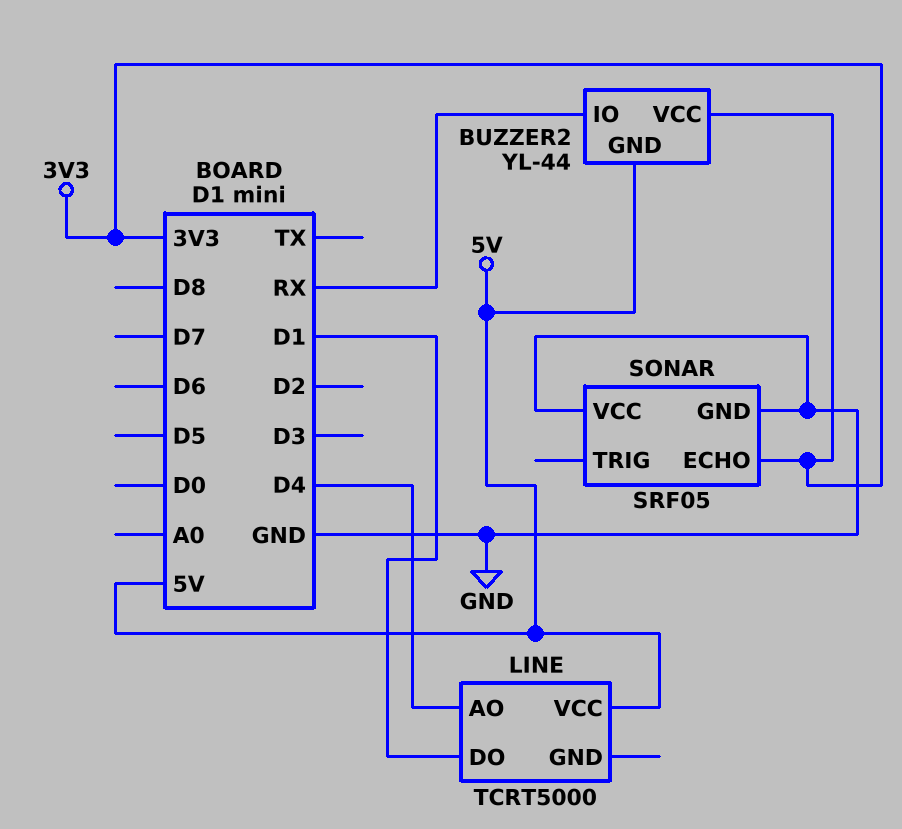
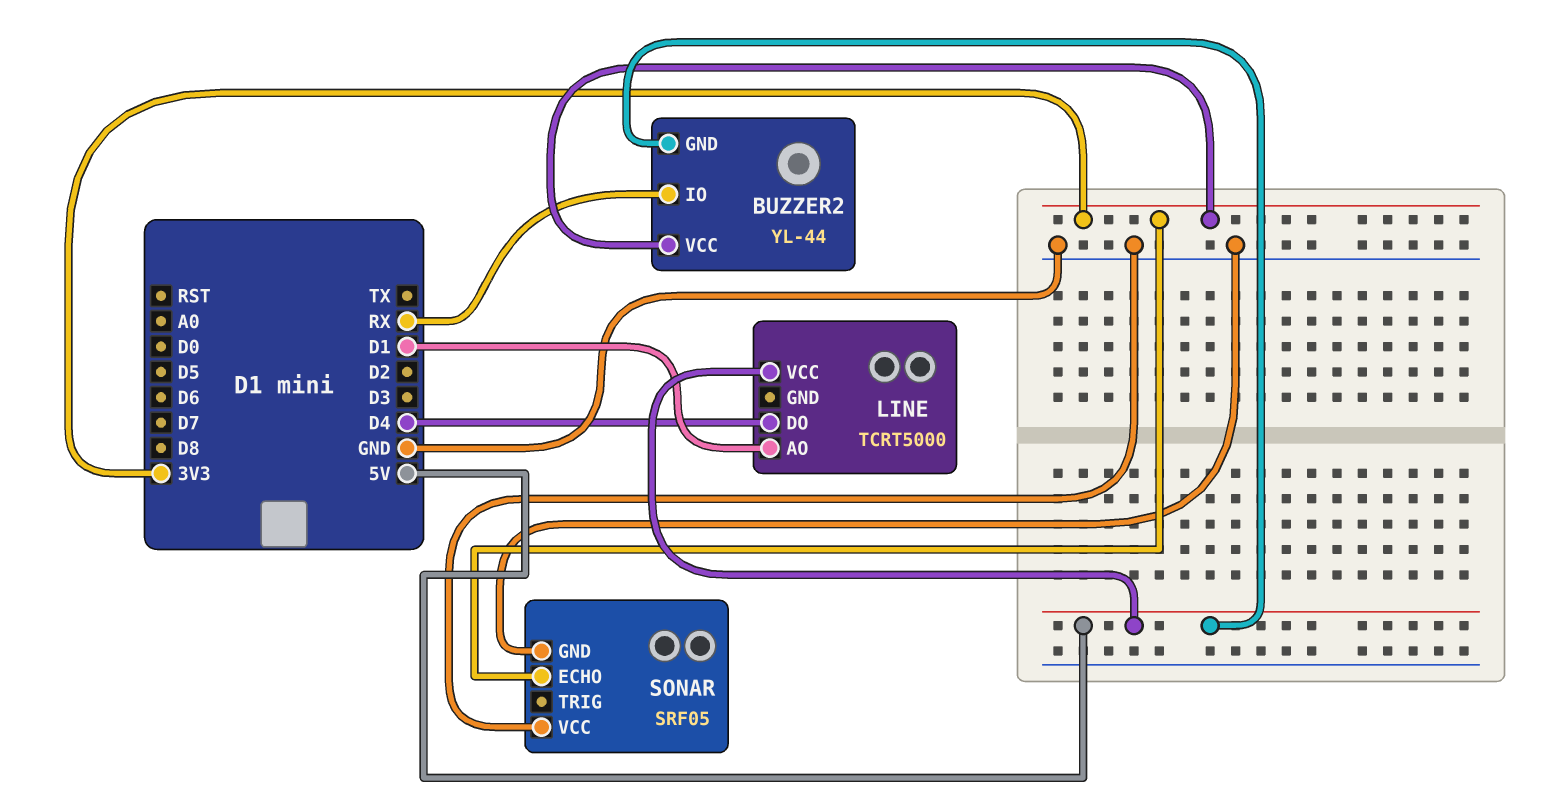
LINE pin AO: D4 -> D1
LINE pin DO: D1 -> D4

